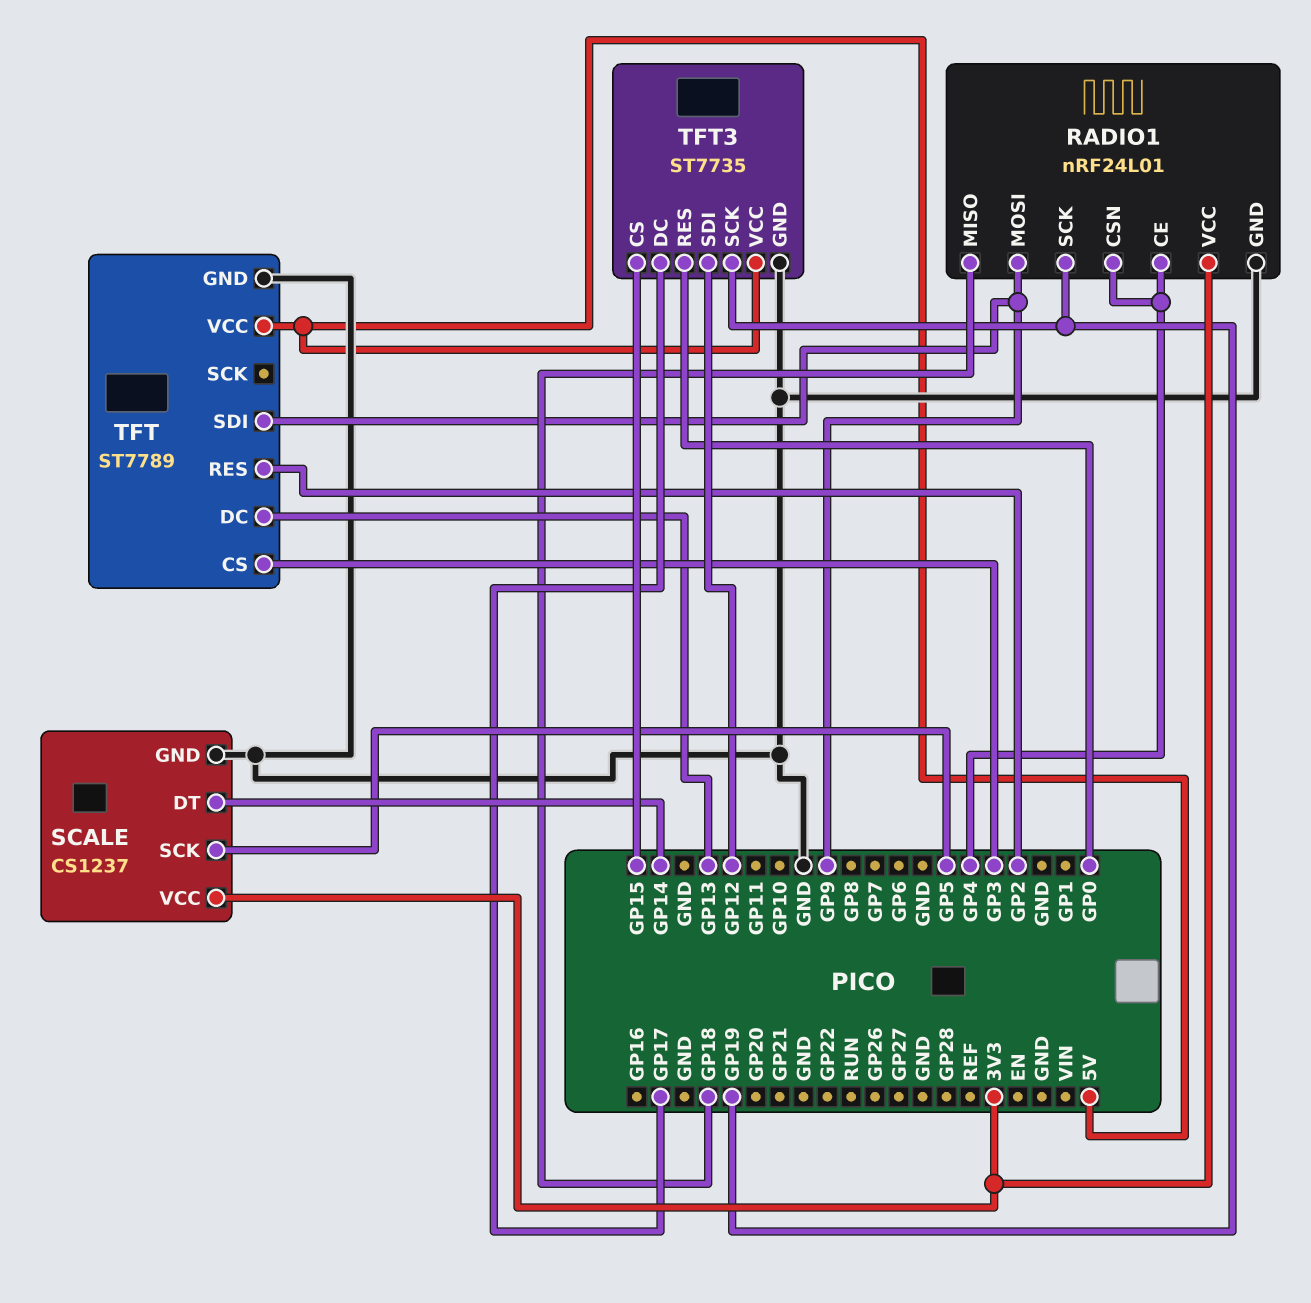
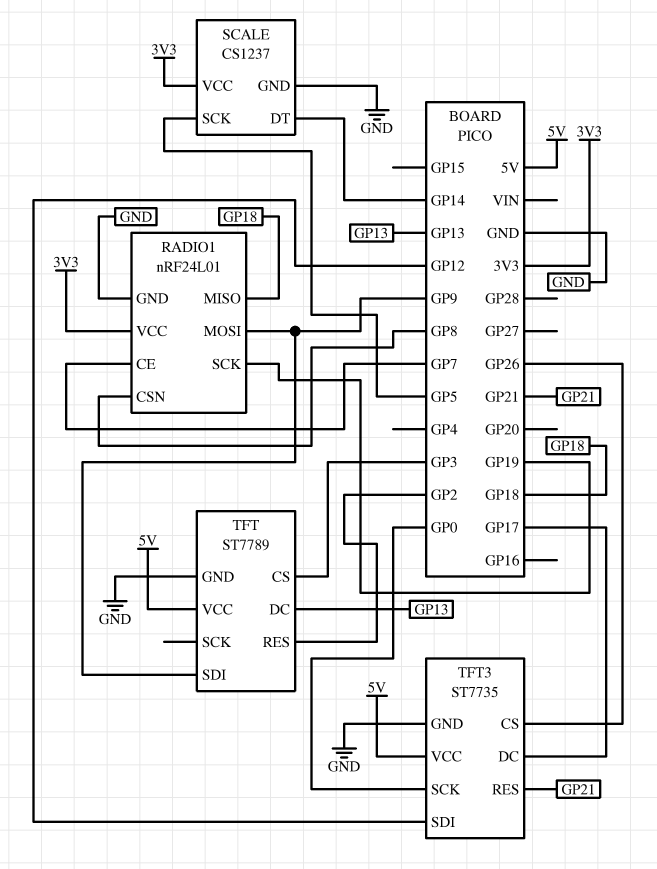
RADIO1 pin CE: GP4 -> GP7
RADIO1 pin CSN: GP4 -> GP8
TFT3 pin CS: GP15 -> GP26
TFT3 pin RES: GP0 -> GP21
TFT3 pin SCK: GP19 -> GP0

